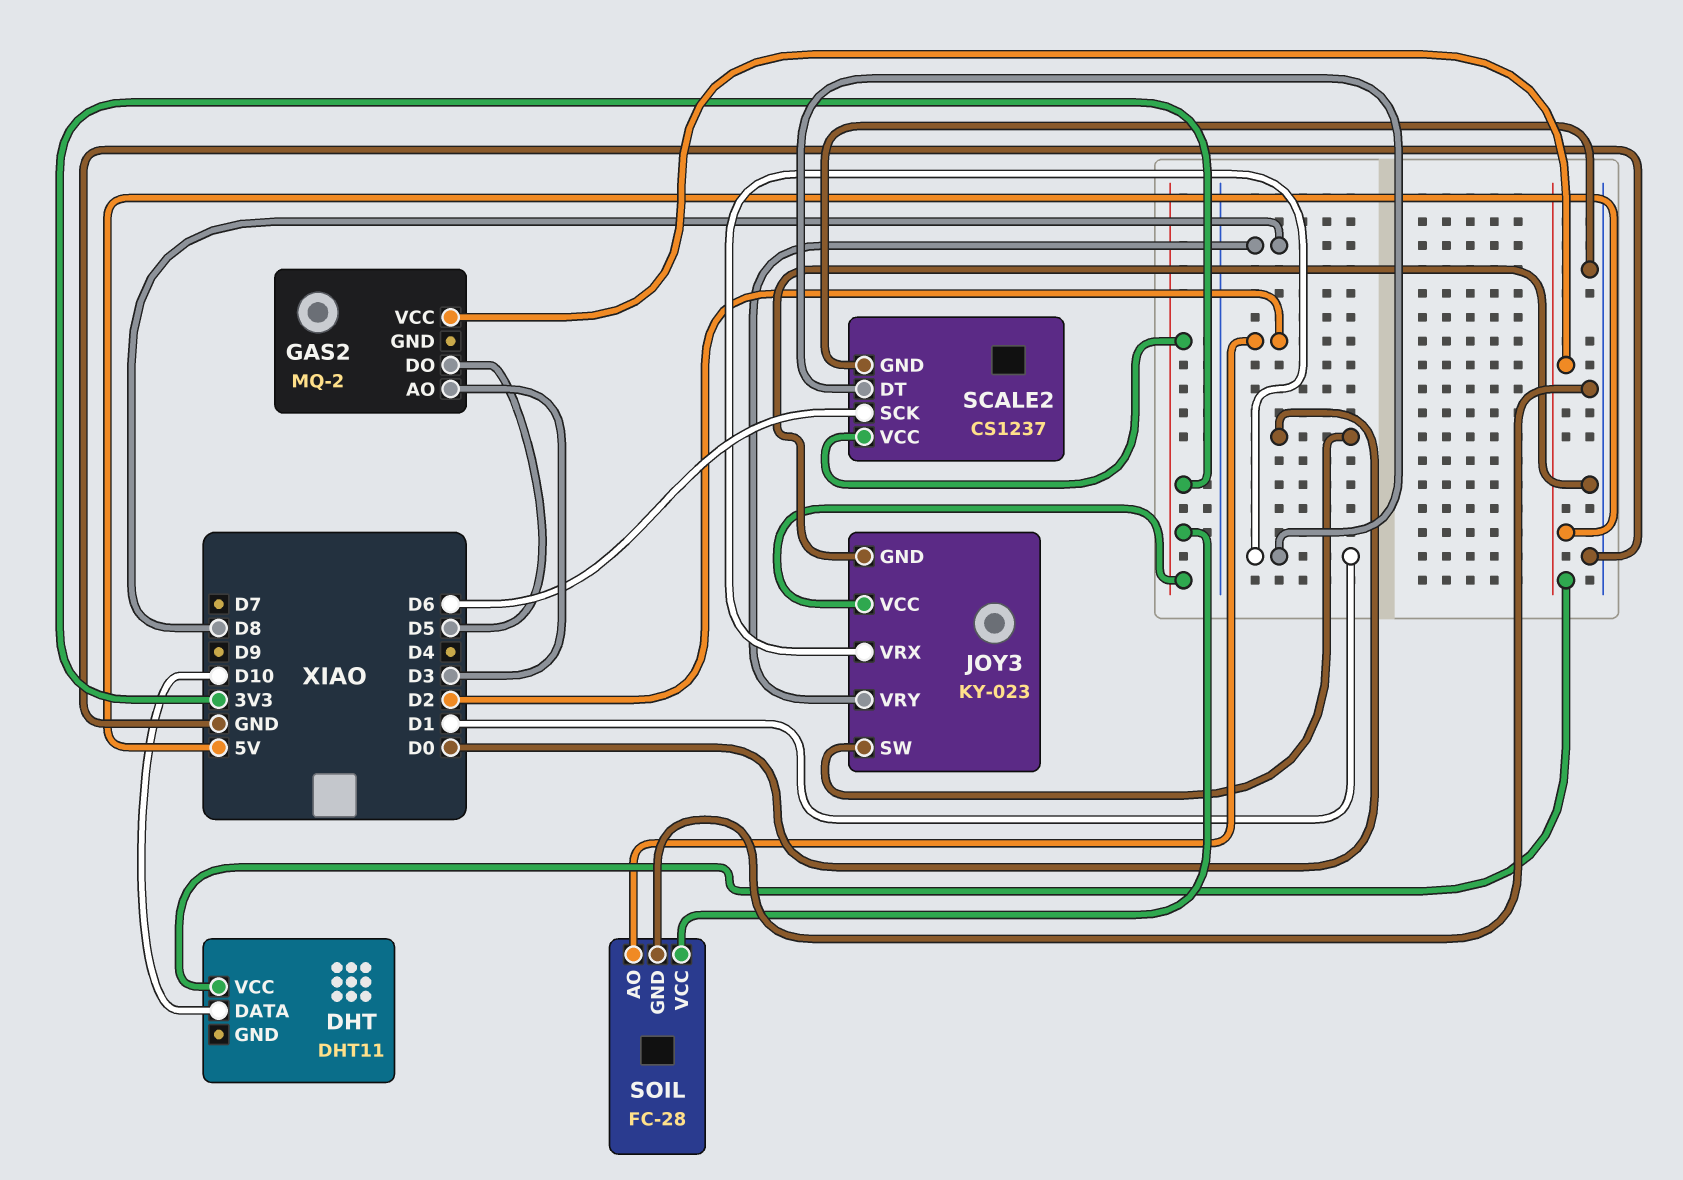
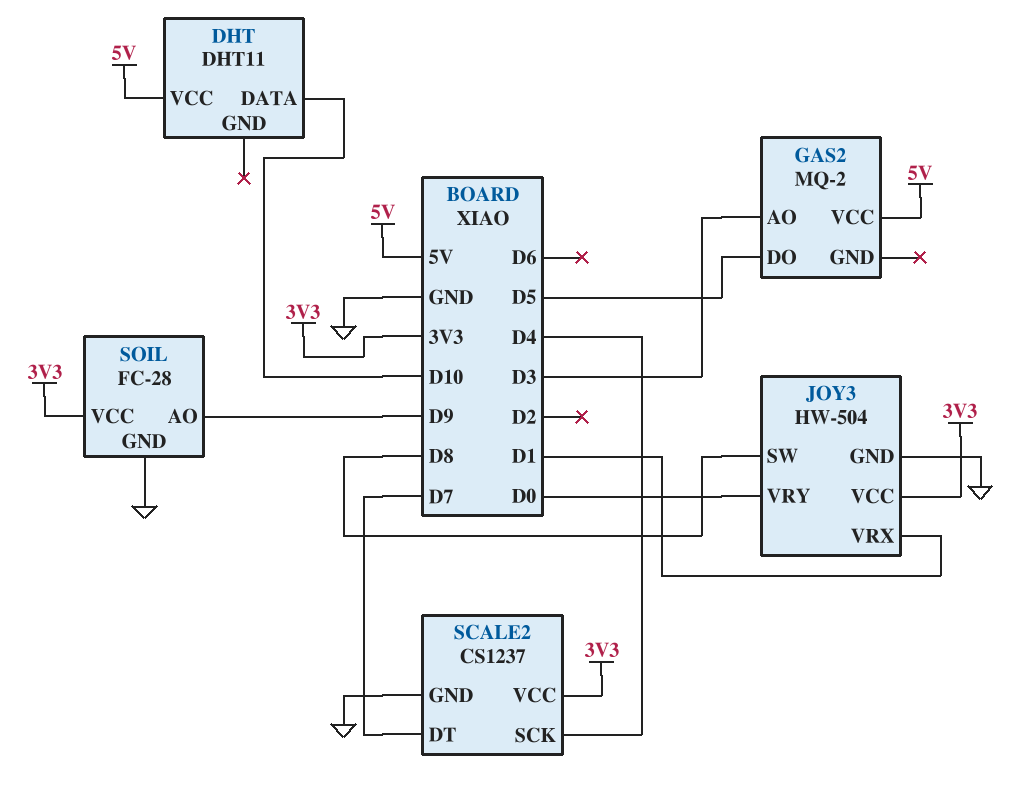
JOY3: KY-023 -> HW-504
JOY3 pin SW: D0 -> D8
JOY3 pin VRY: D8 -> D0
SCALE2 pin DT: D1 -> D7
SCALE2 pin SCK: D6 -> D4
SOIL pin AO: D2 -> D9

